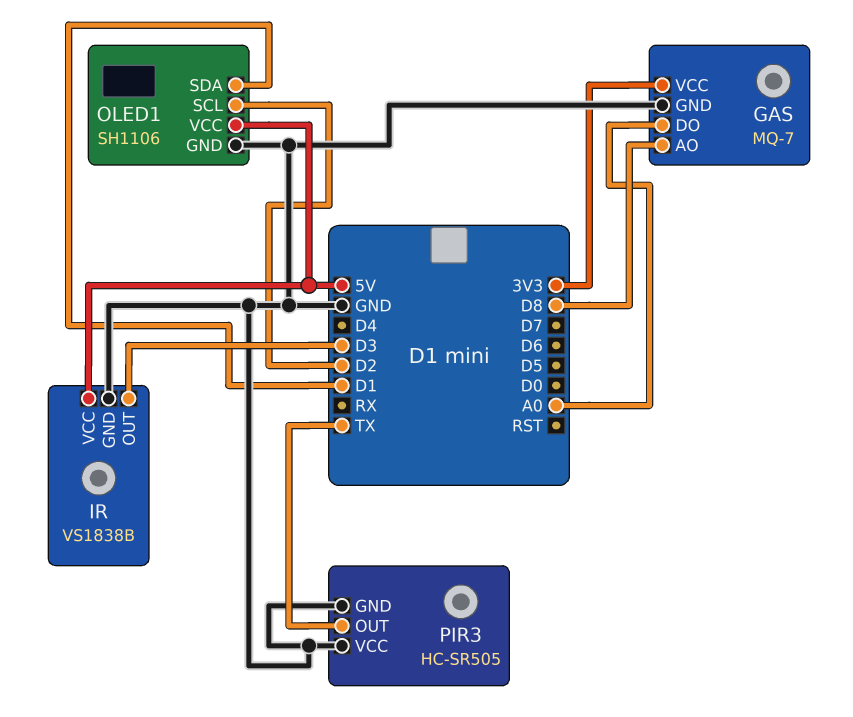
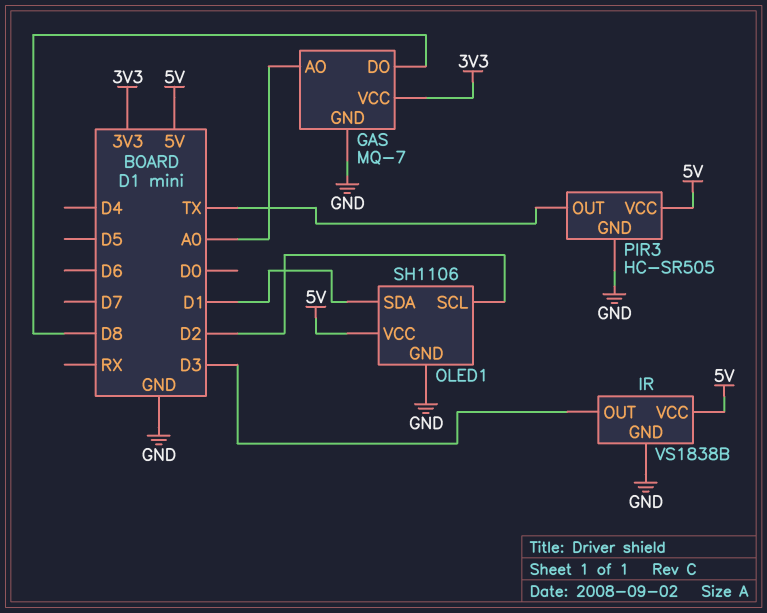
GAS pin AO: D8 -> A0
GAS pin DO: A0 -> D8
PIR3 pin VCC: GND -> 5V

